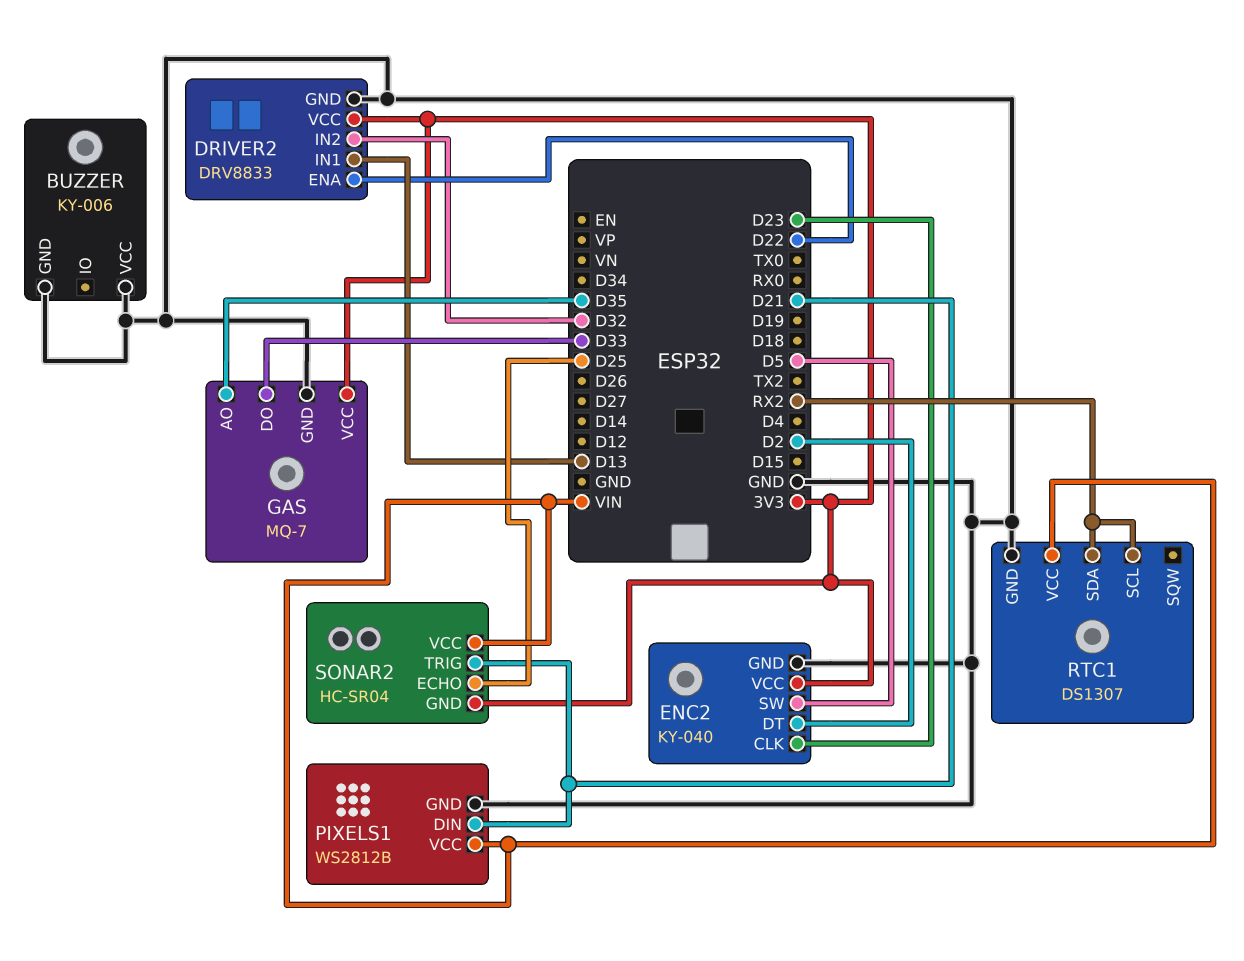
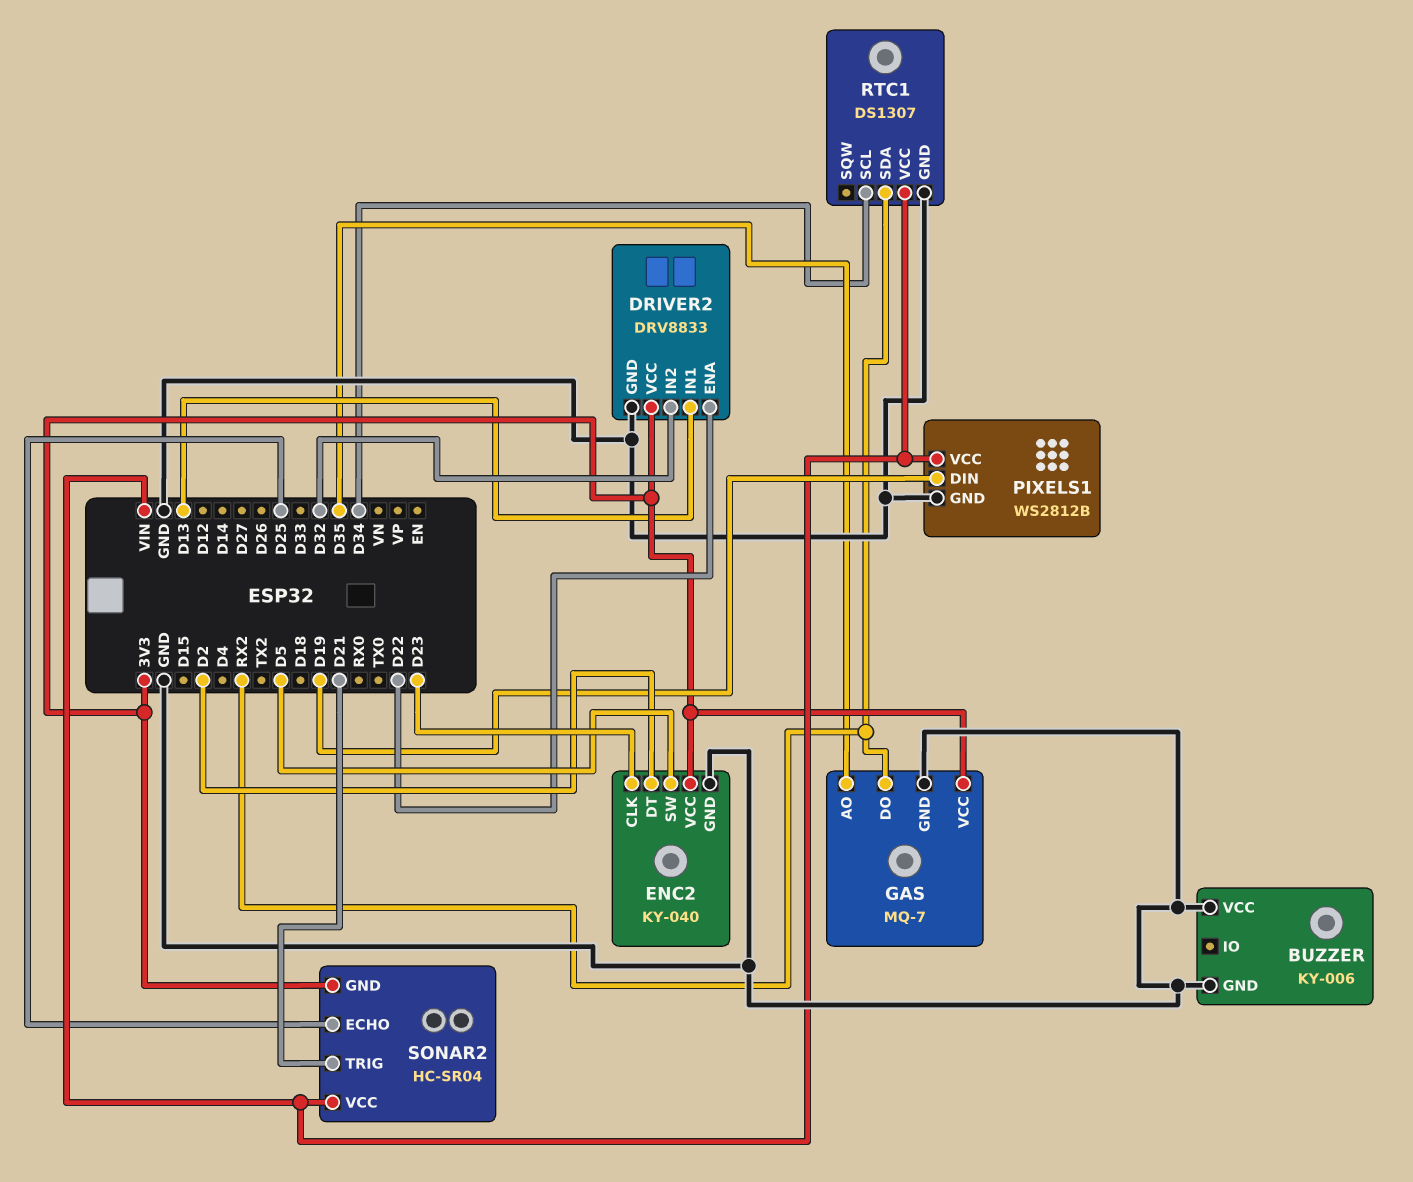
GAS pin DO: D33 -> RX2
PIXELS1 pin DIN: D21 -> D19
RTC1 pin SCL: RX2 -> D34

